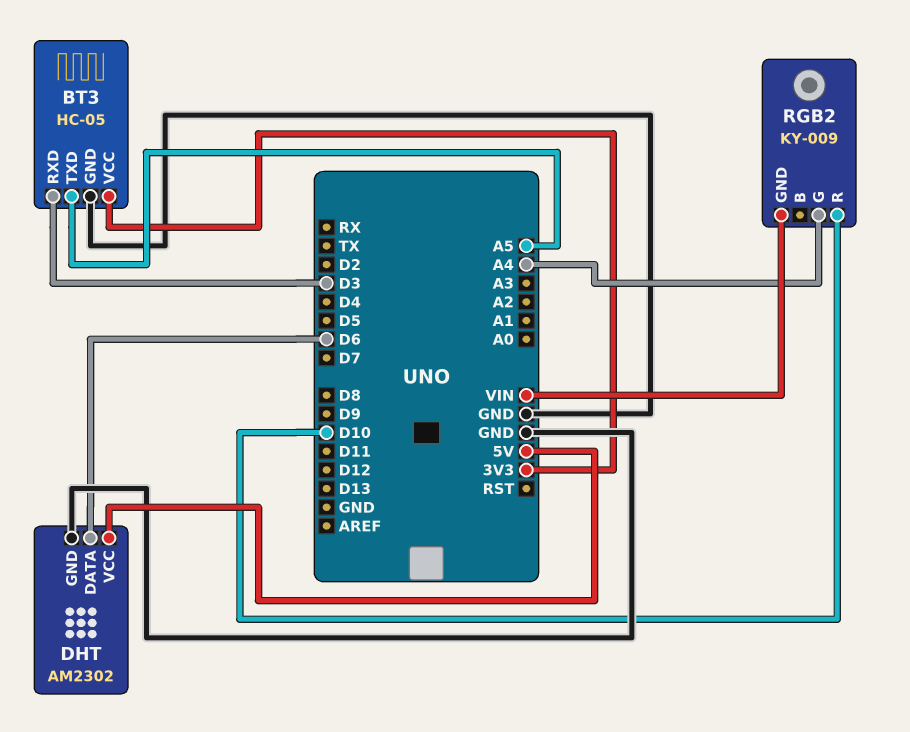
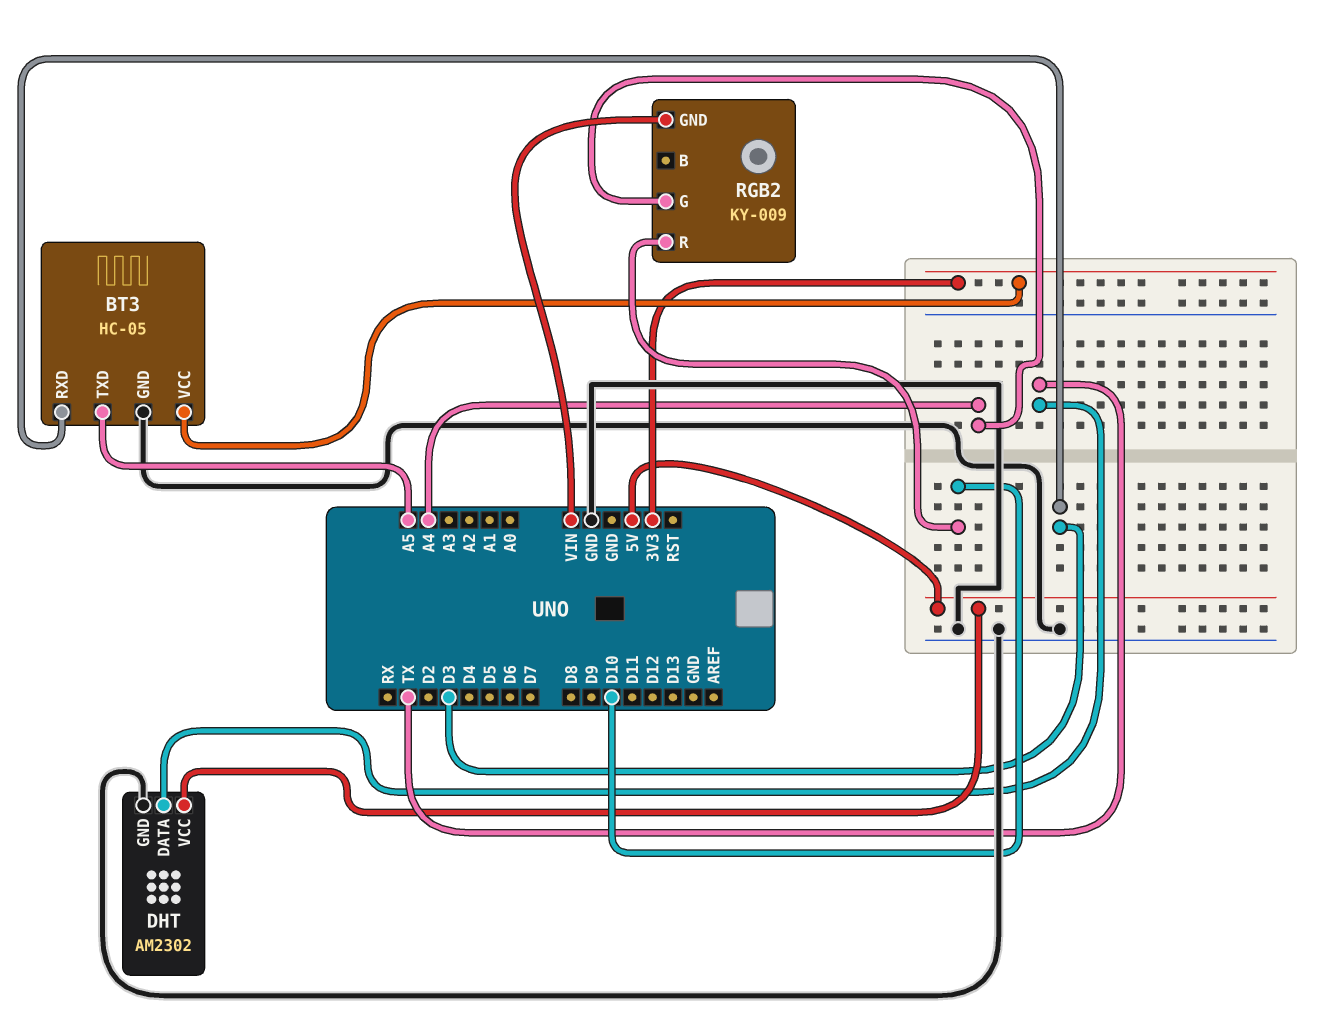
DHT pin DATA: D6 -> TX

